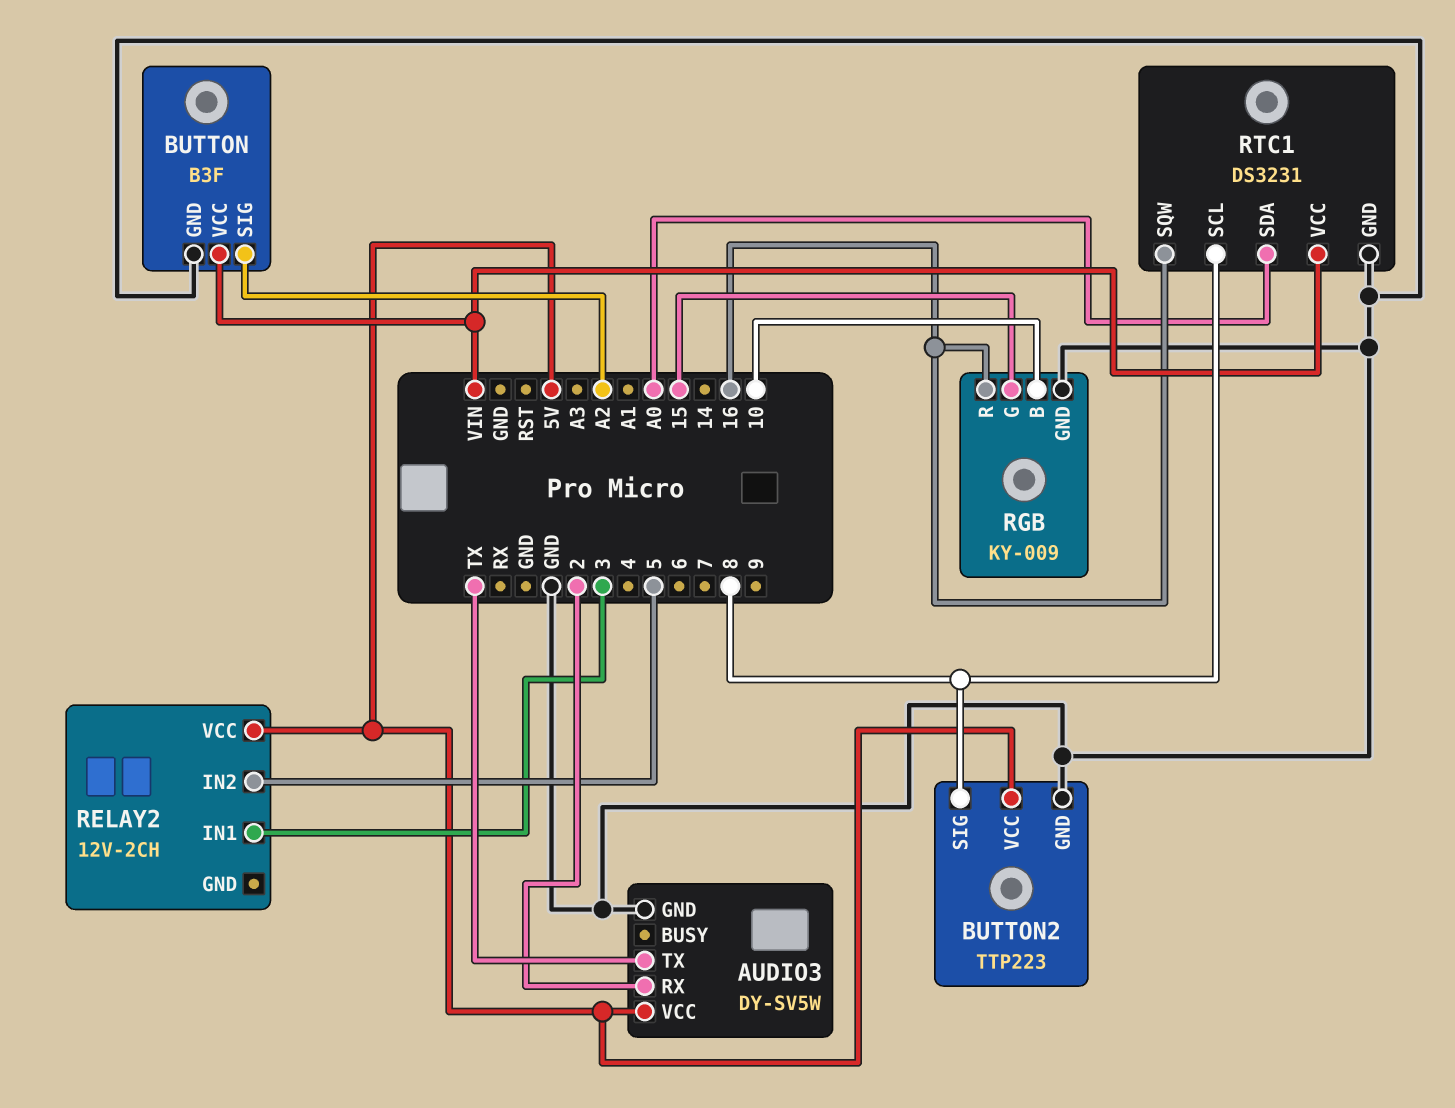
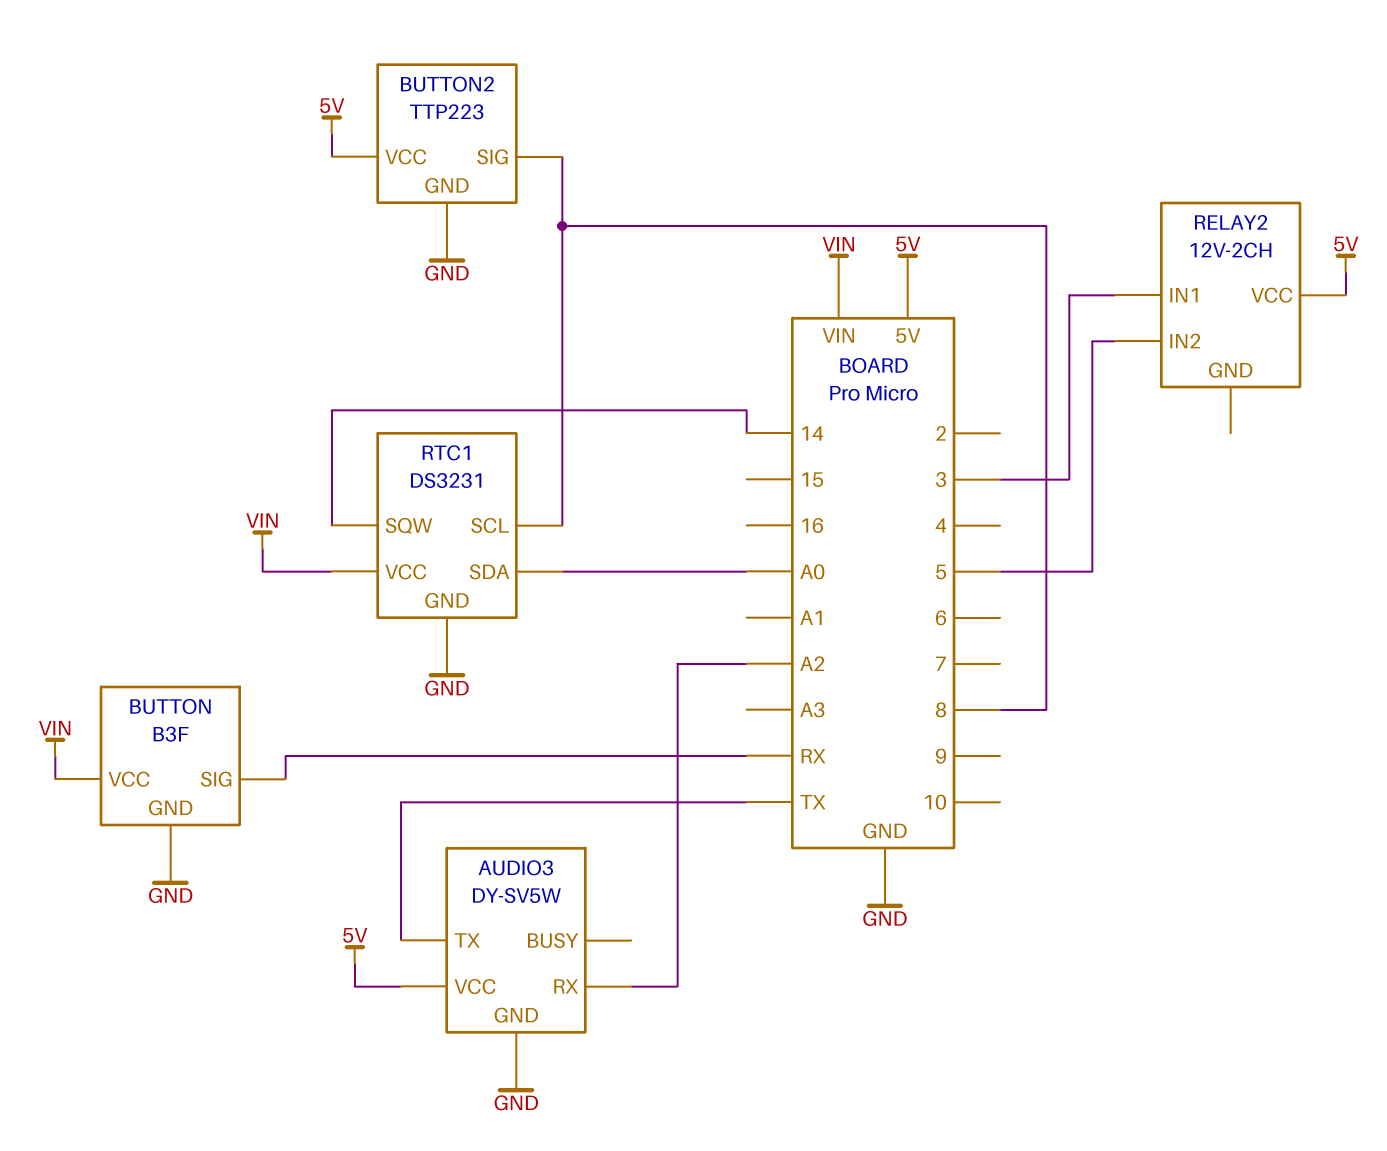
AUDIO3 pin RX: 2 -> A2
BUTTON pin SIG: A2 -> RX
RGB: KY-009 -> none
RGB pin B: 10 -> none
RGB pin G: 15 -> none
RGB pin GND: GND -> none
RGB pin R: 16 -> none
RTC1 pin SQW: 16 -> 14

